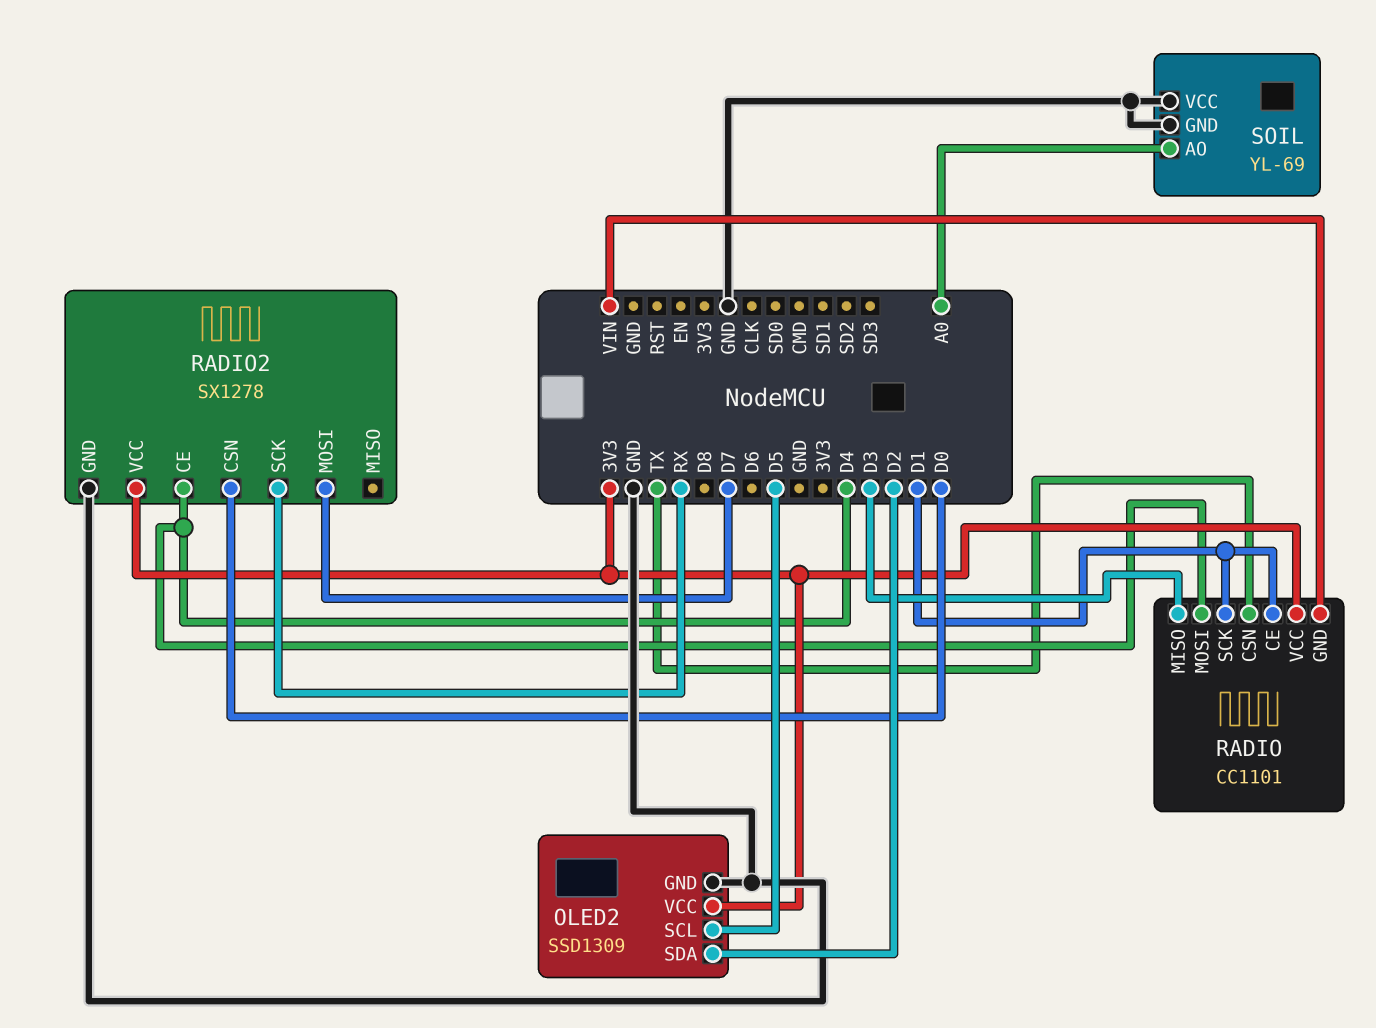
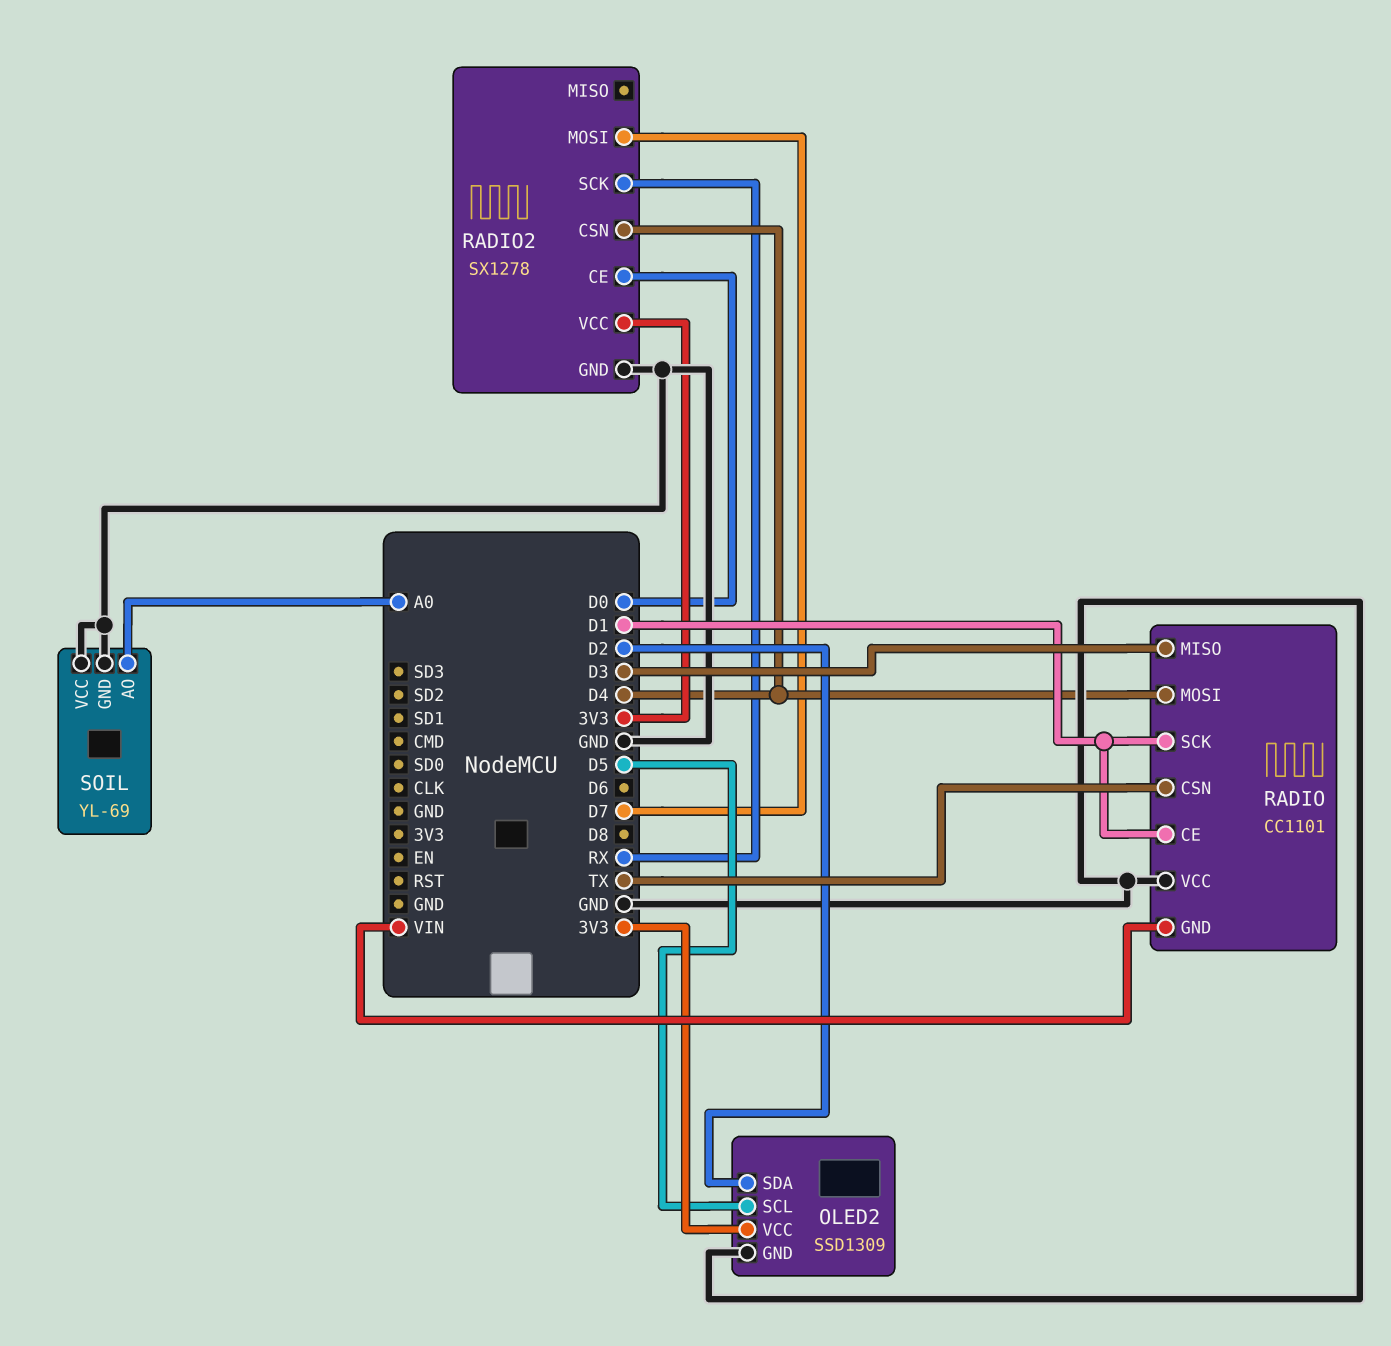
RADIO pin VCC: 3V3 -> GND
RADIO2 pin CE: D4 -> D0
RADIO2 pin CSN: D0 -> D4

